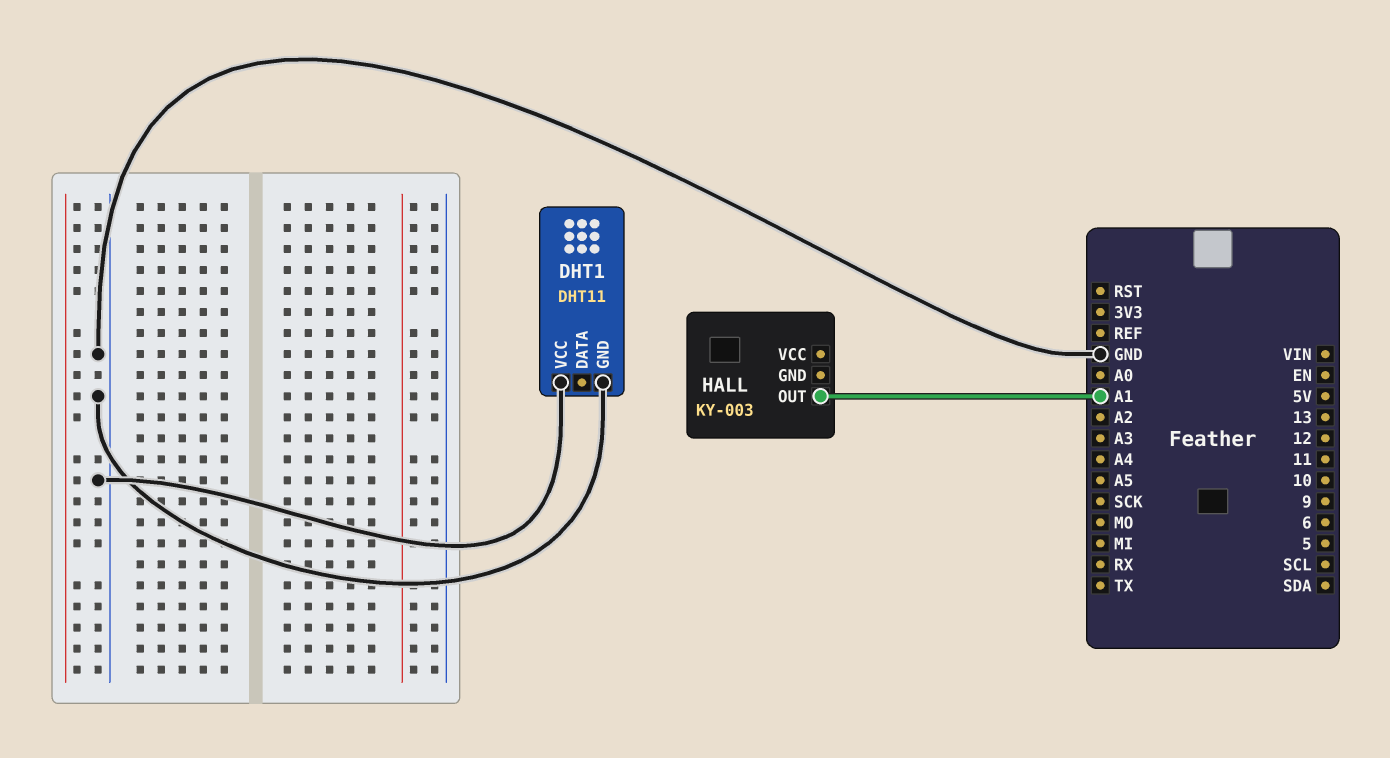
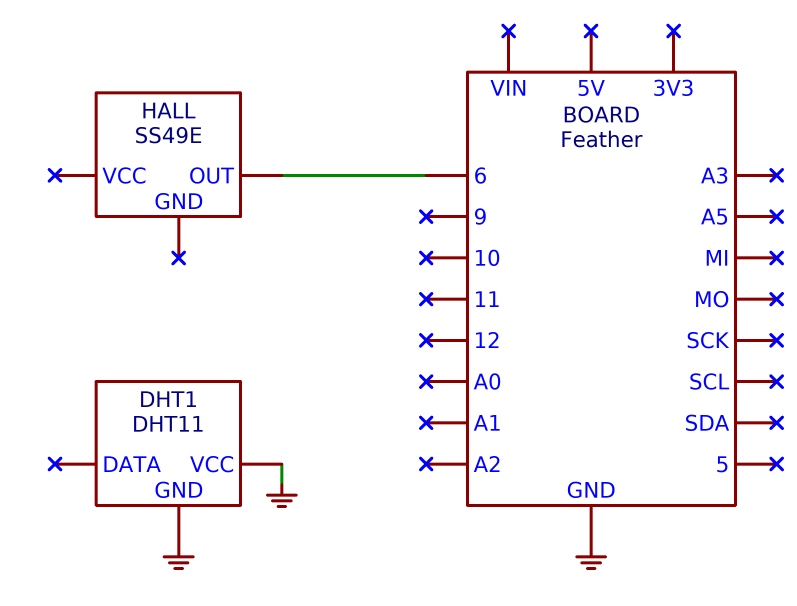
HALL: KY-003 -> SS49E
HALL pin OUT: A1 -> 6

